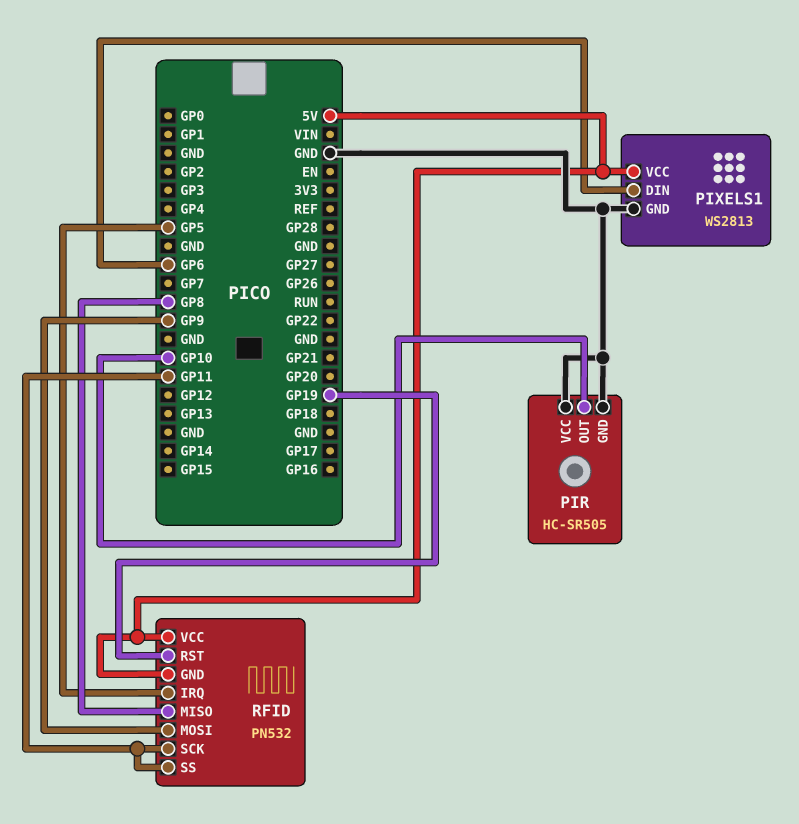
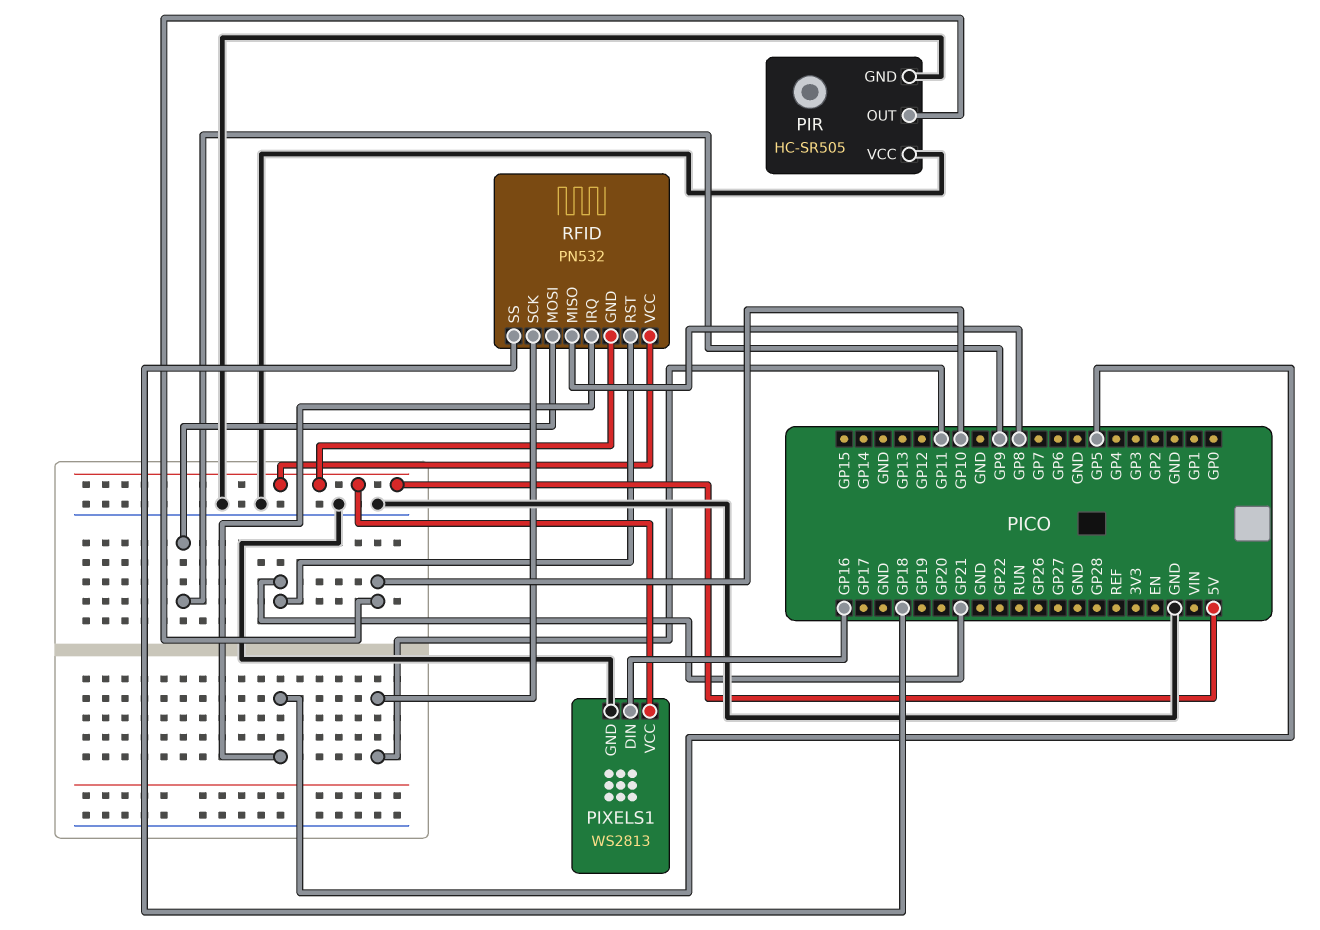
PIXELS1 pin DIN: GP6 -> GP16
RFID pin RST: GP19 -> GP21
RFID pin SS: GP11 -> GP18

